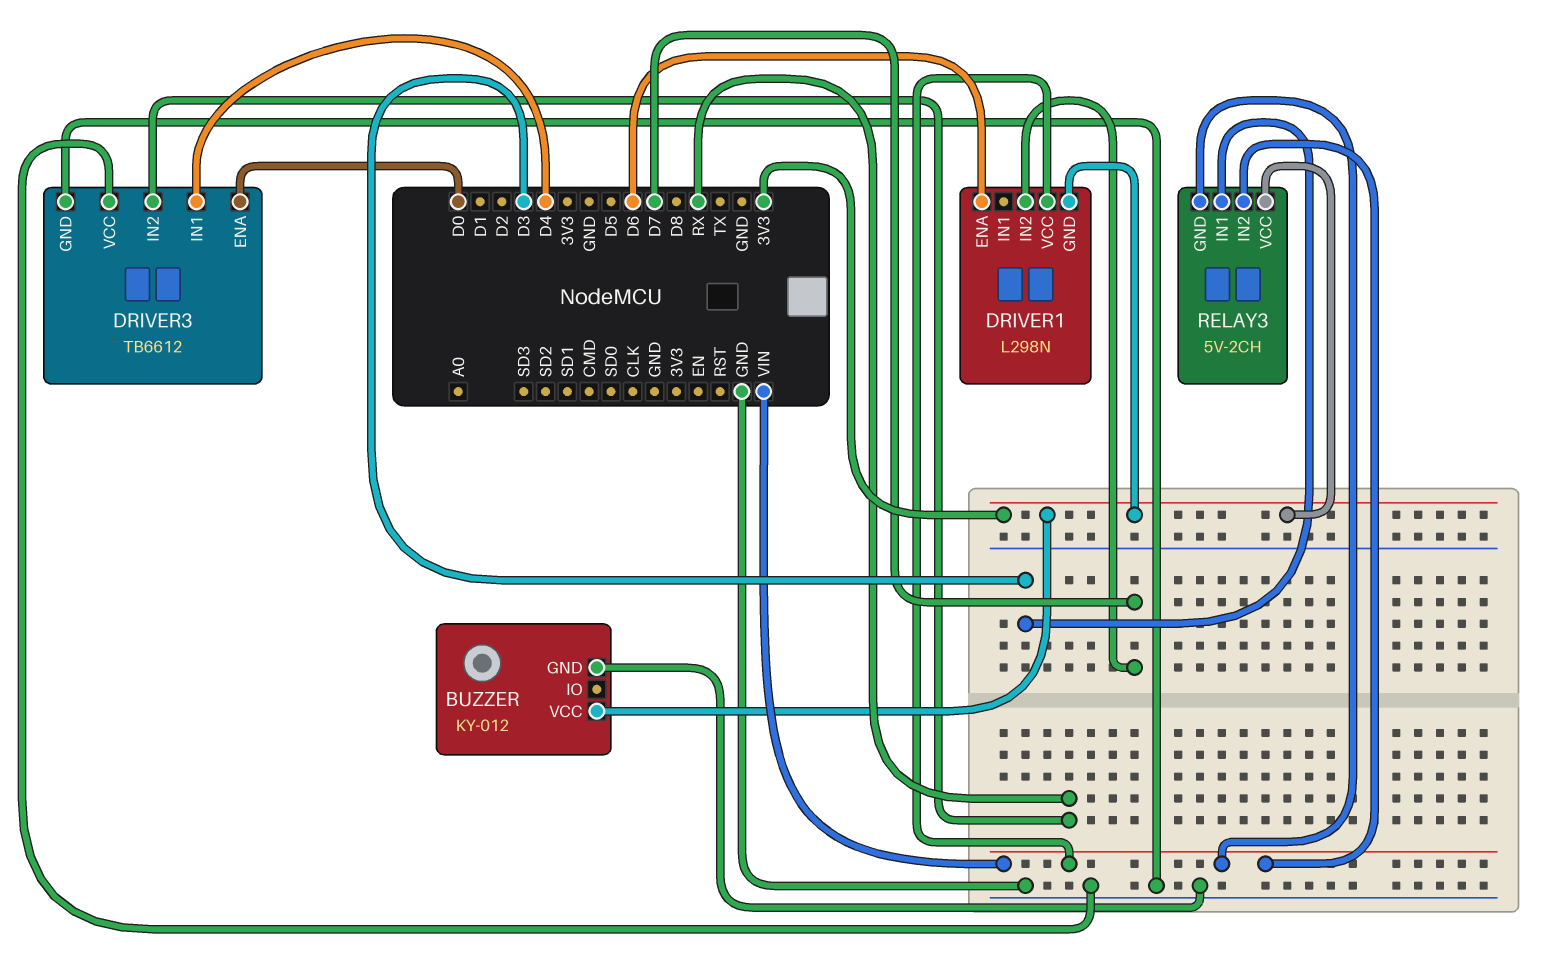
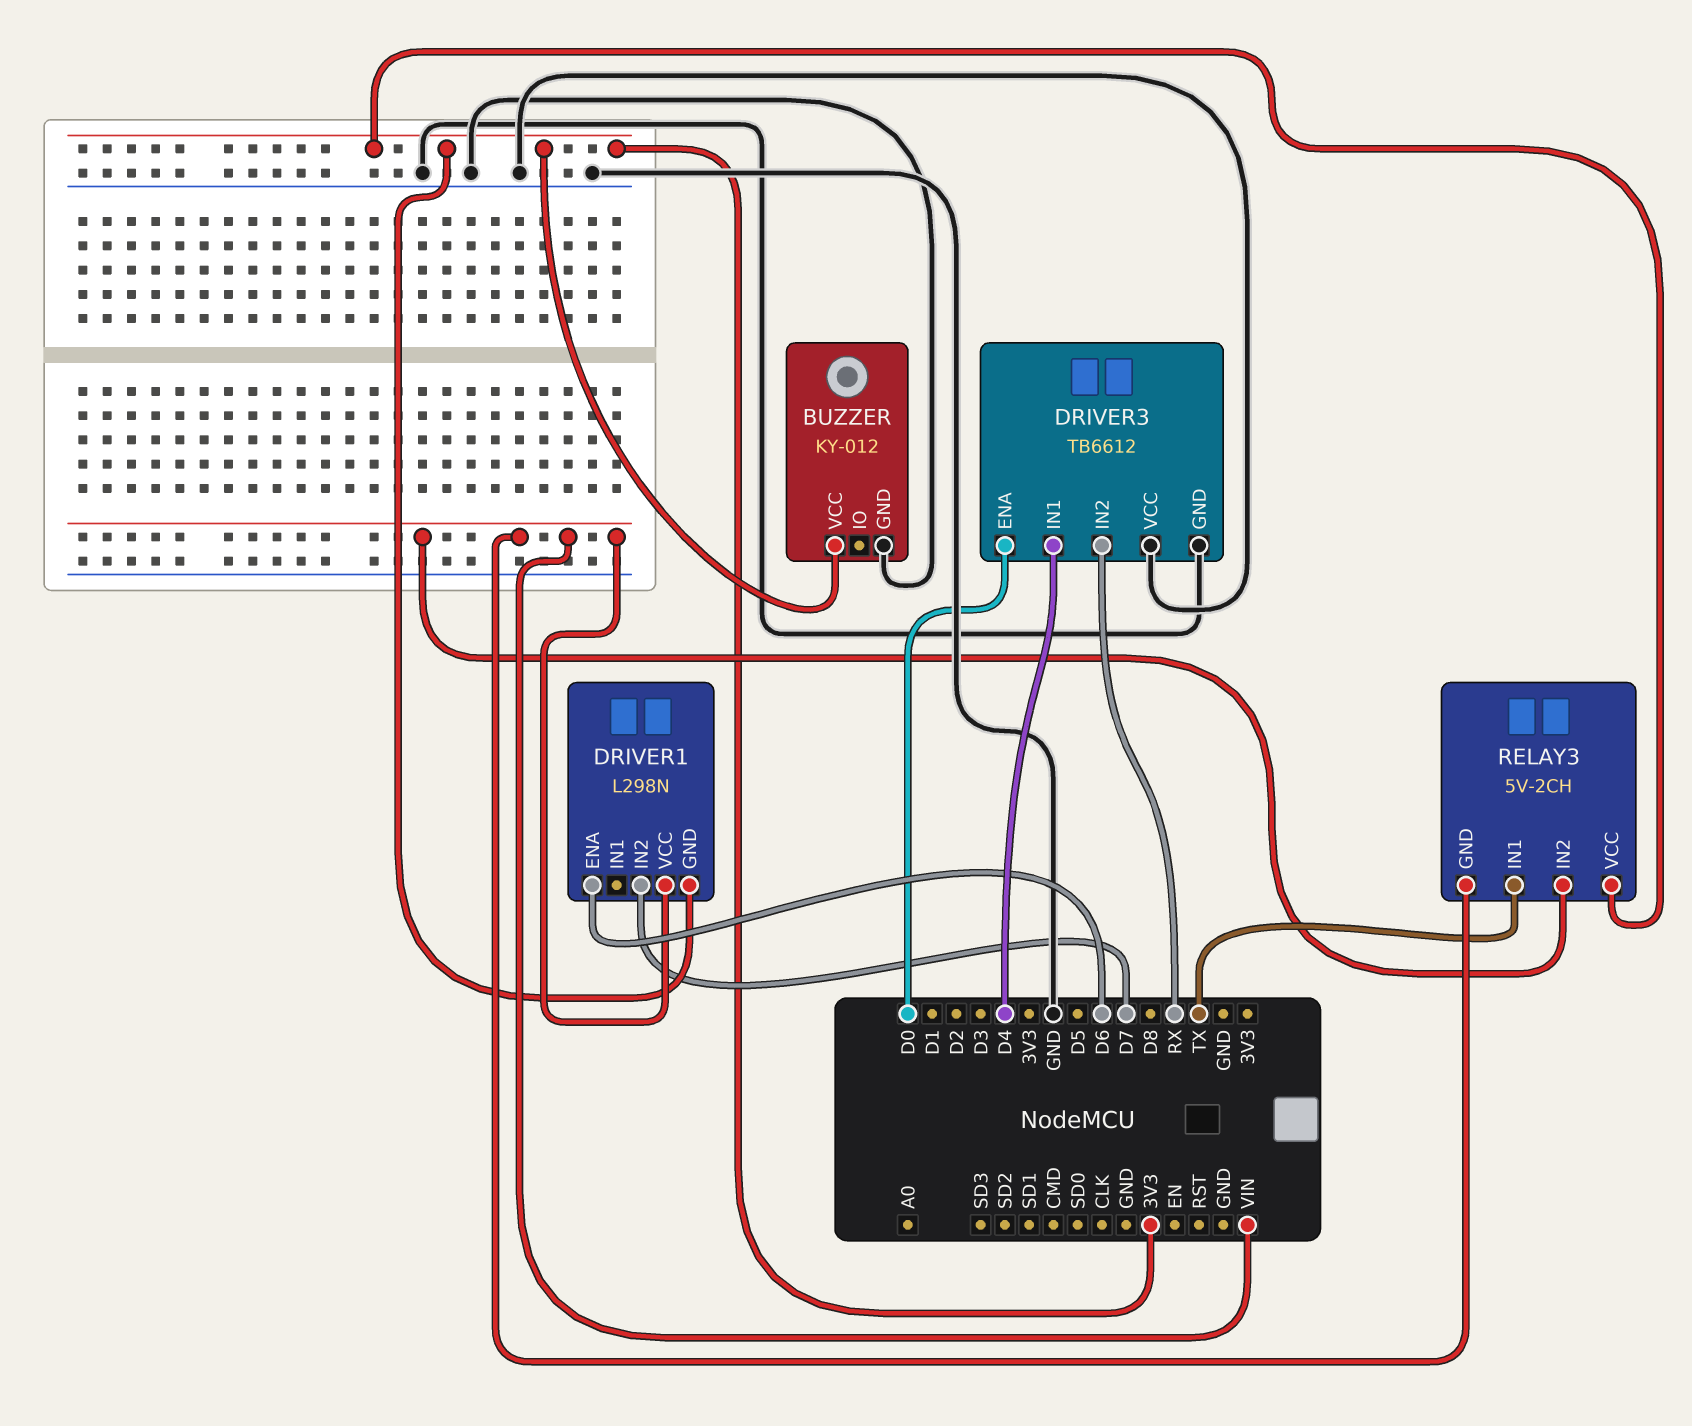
RELAY3 pin IN1: D3 -> TX

